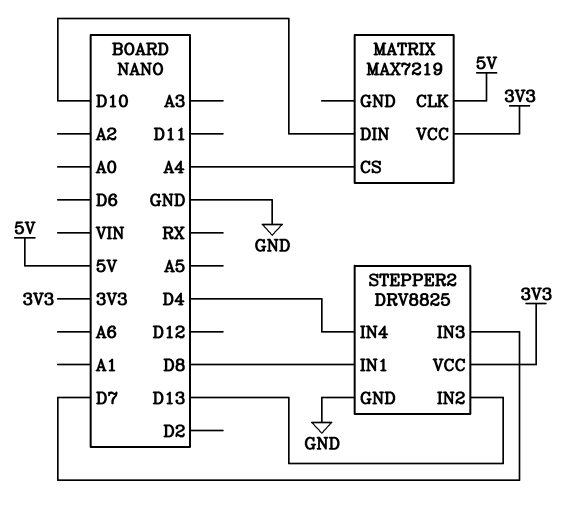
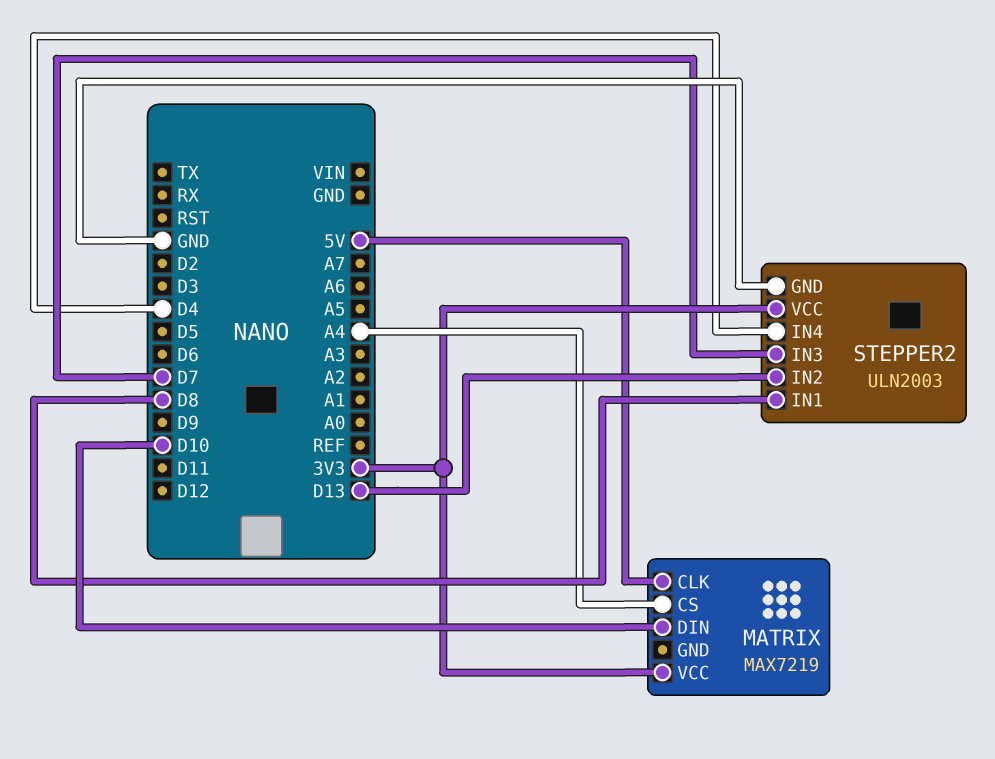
STEPPER2: DRV8825 -> ULN2003

